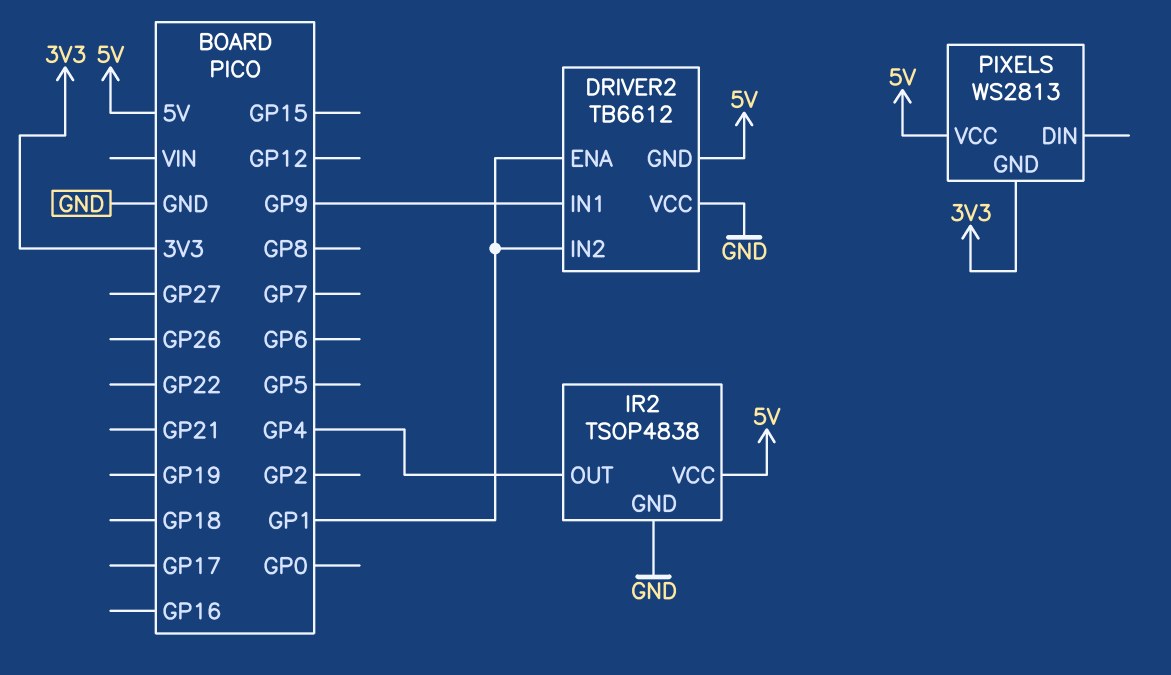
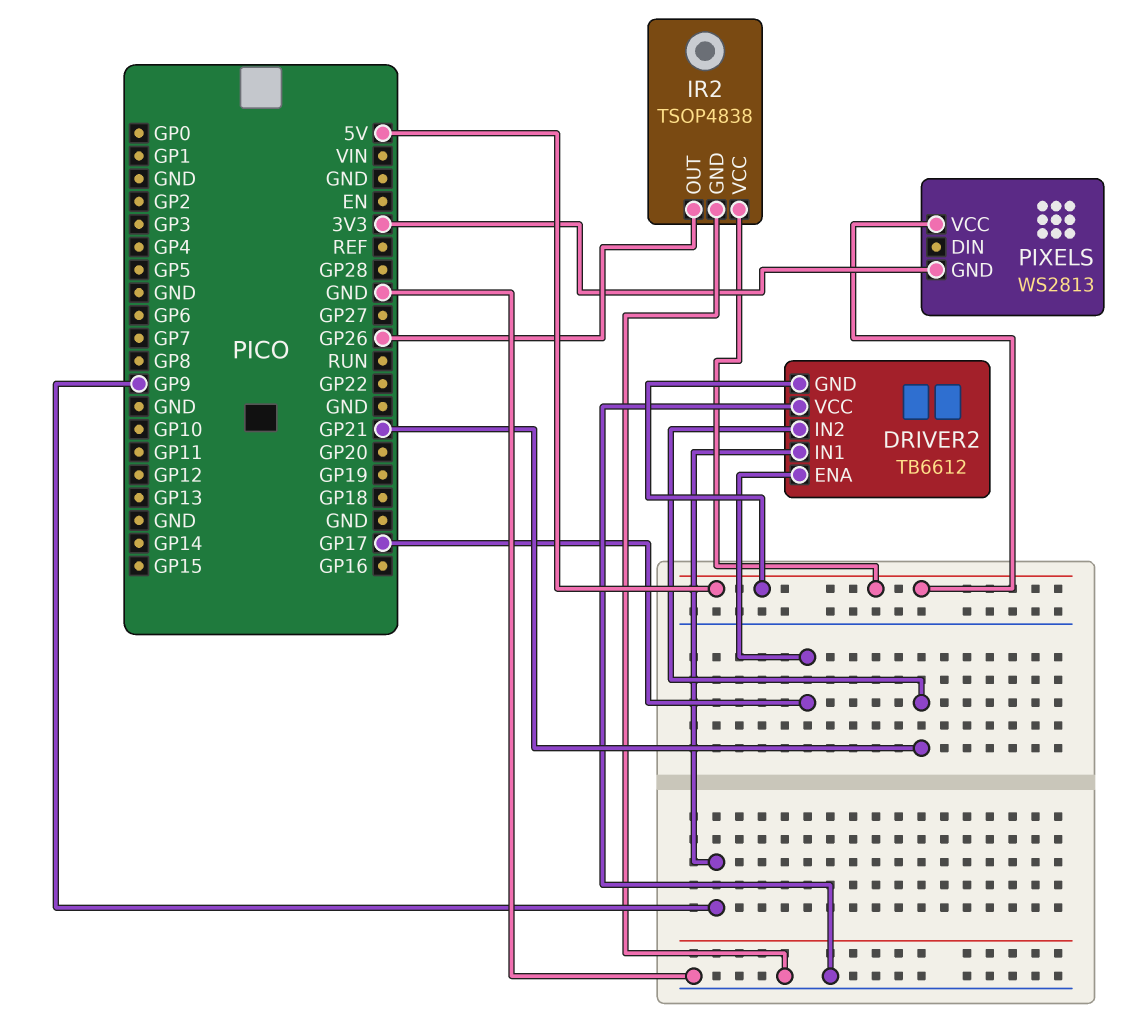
DRIVER2 pin ENA: GP1 -> GP17
DRIVER2 pin IN2: GP1 -> GP21
IR2 pin OUT: GP4 -> GP26

